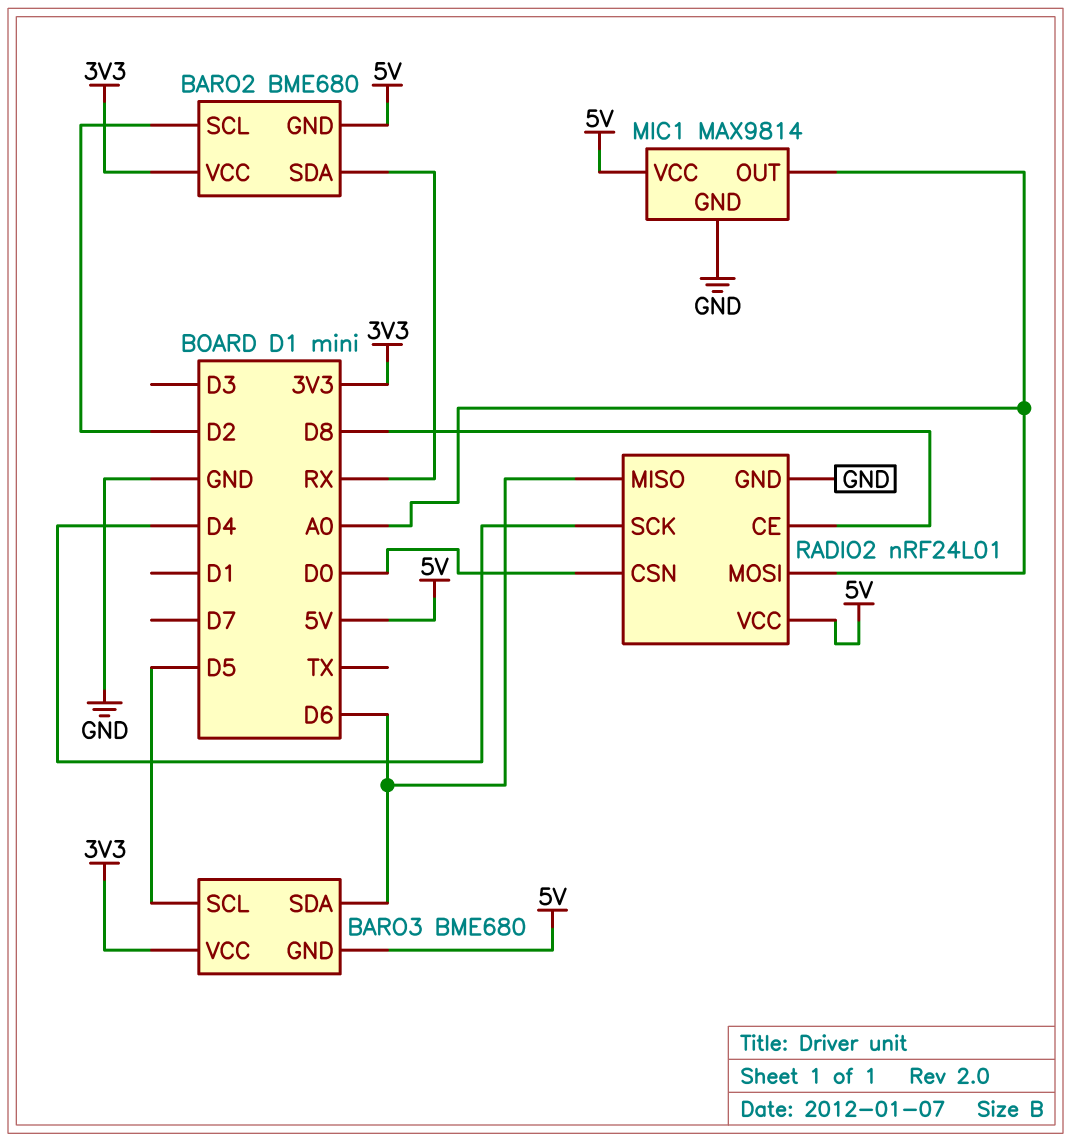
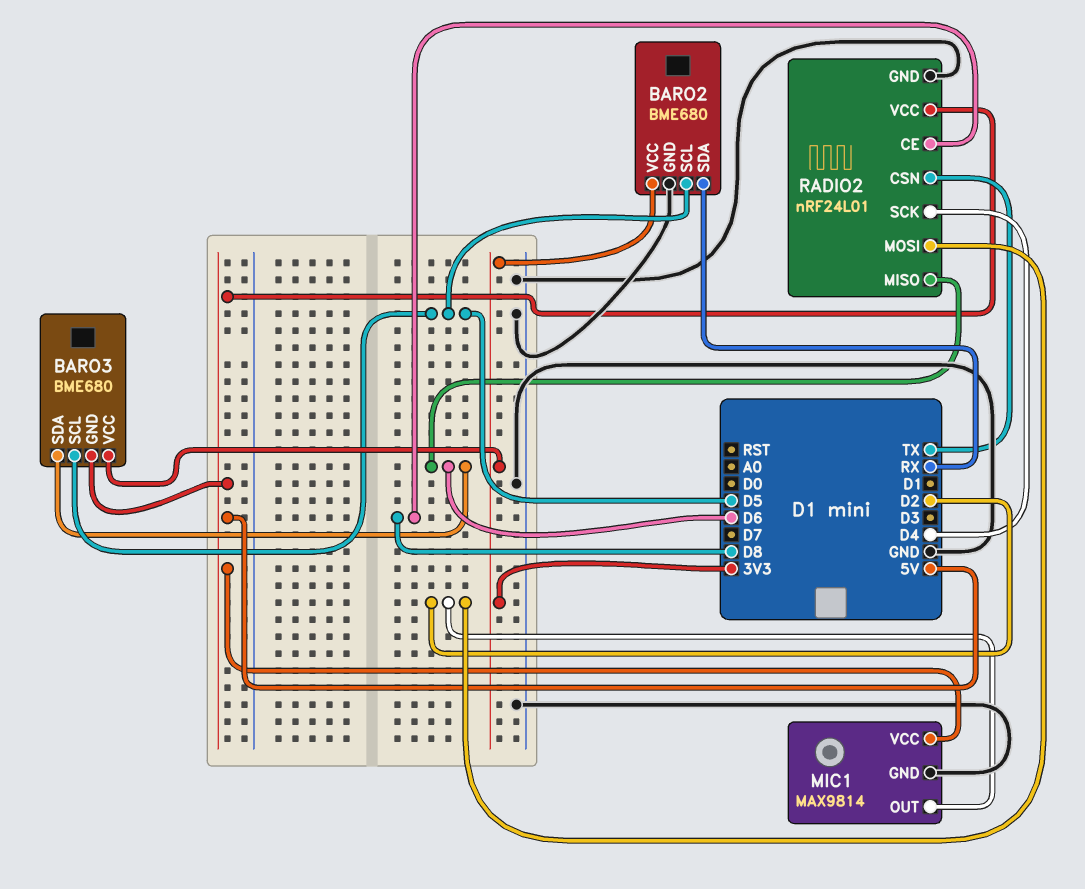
BARO2 pin GND: 5V -> GND
BARO2 pin SCL: D2 -> D5
MIC1 pin OUT: A0 -> D2
RADIO2 pin CSN: D0 -> TX
RADIO2 pin MOSI: A0 -> D2

